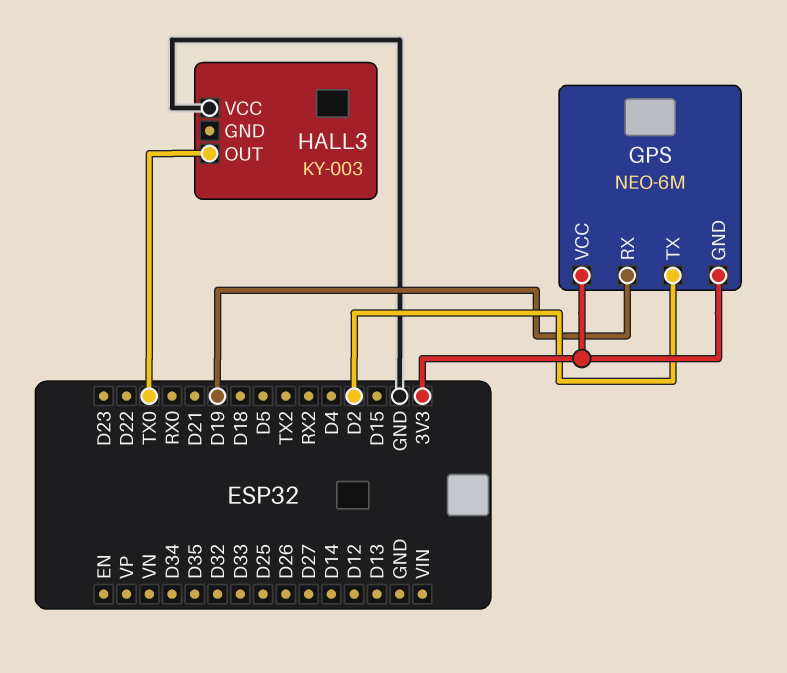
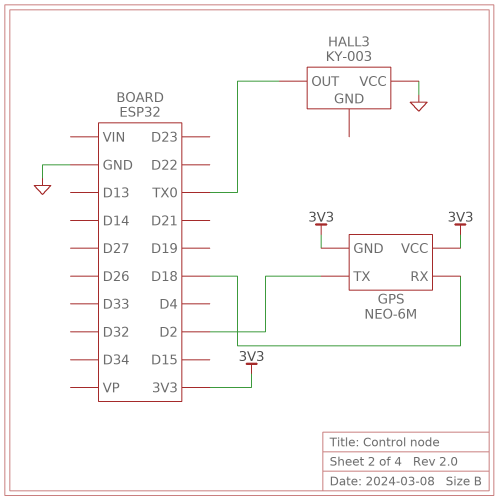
GPS pin RX: D19 -> D18

